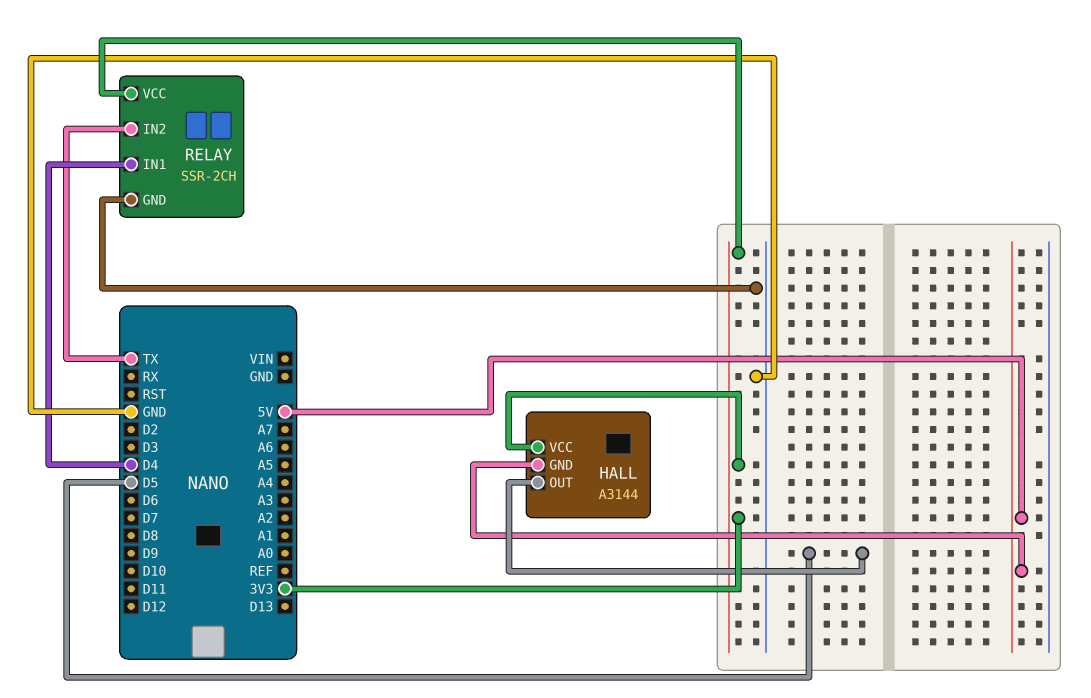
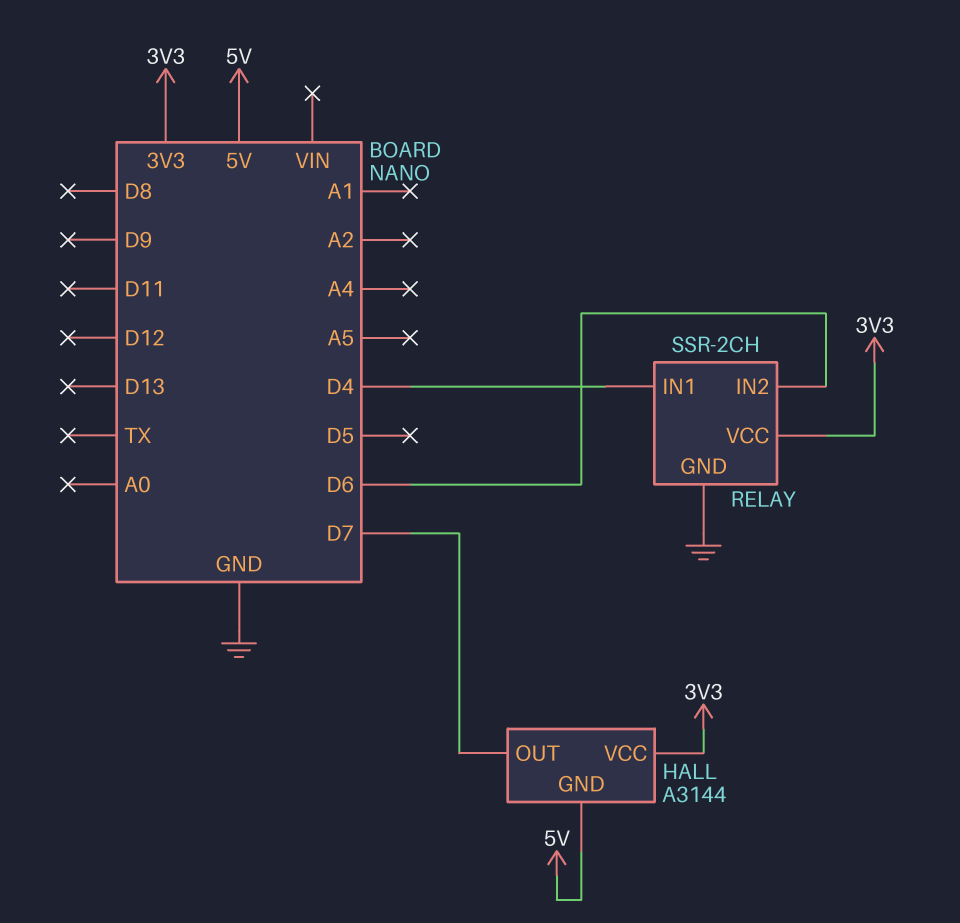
HALL pin OUT: D5 -> D7
RELAY pin IN2: TX -> D6

